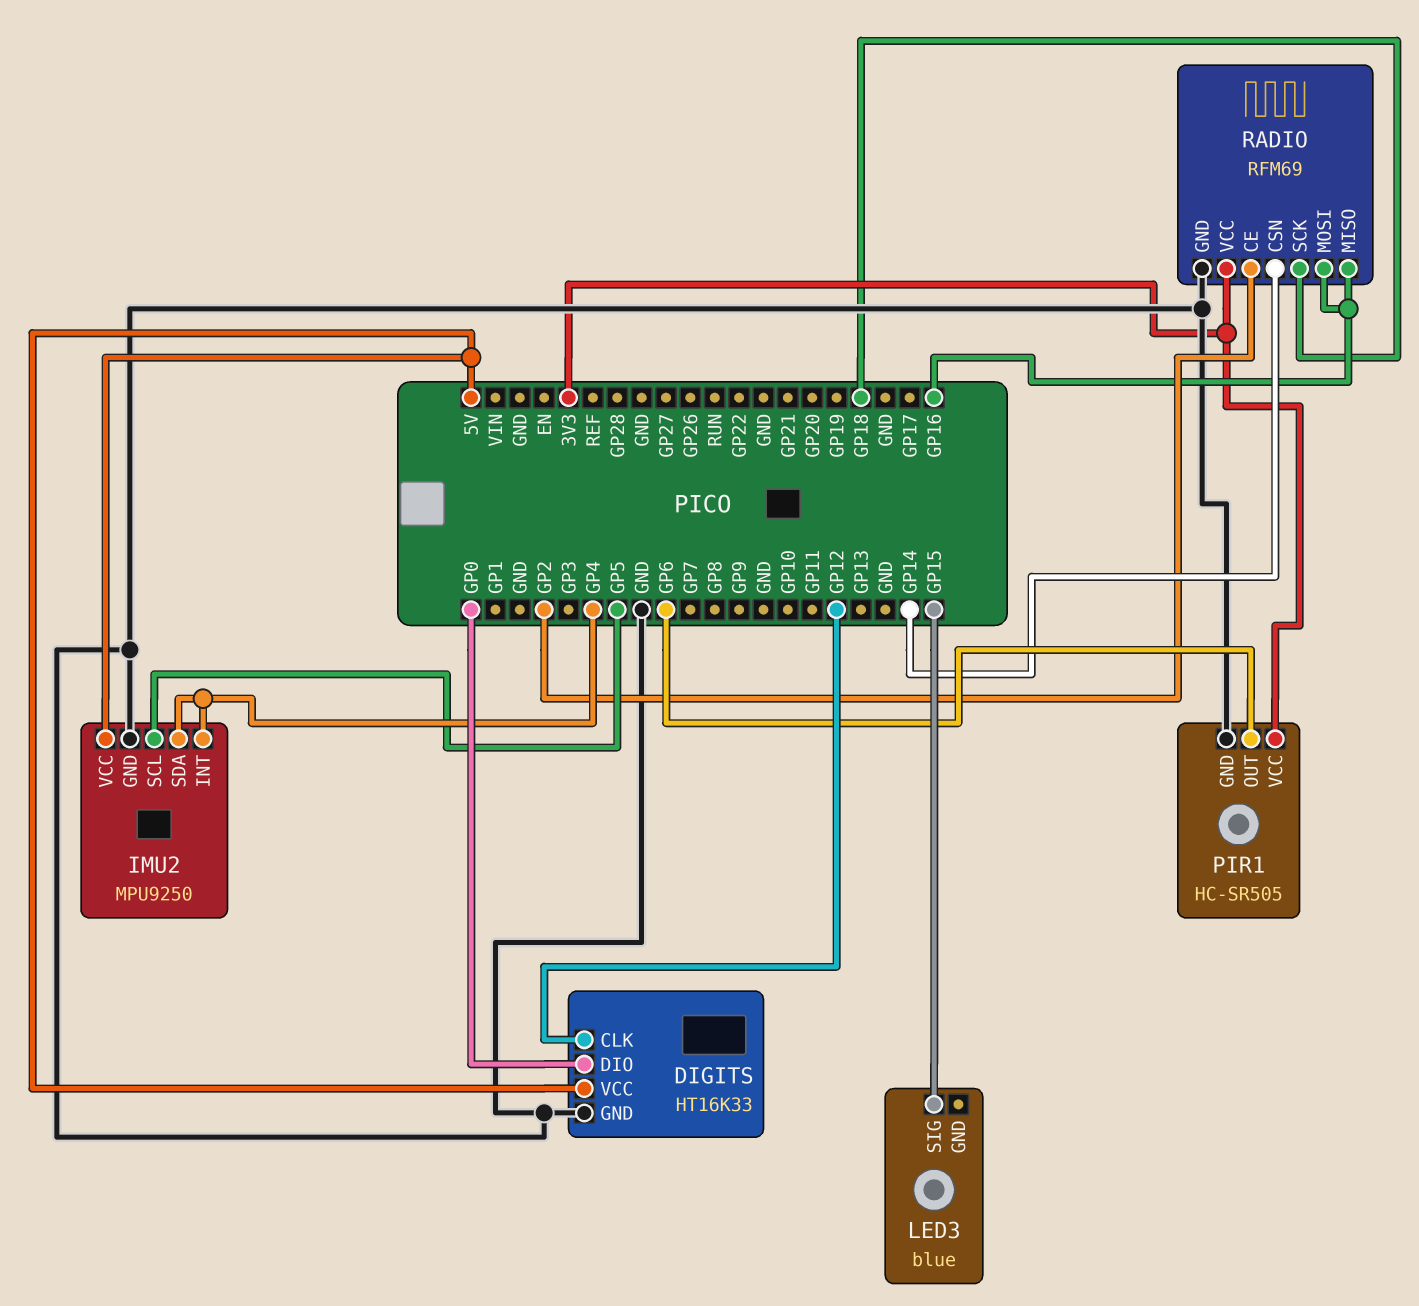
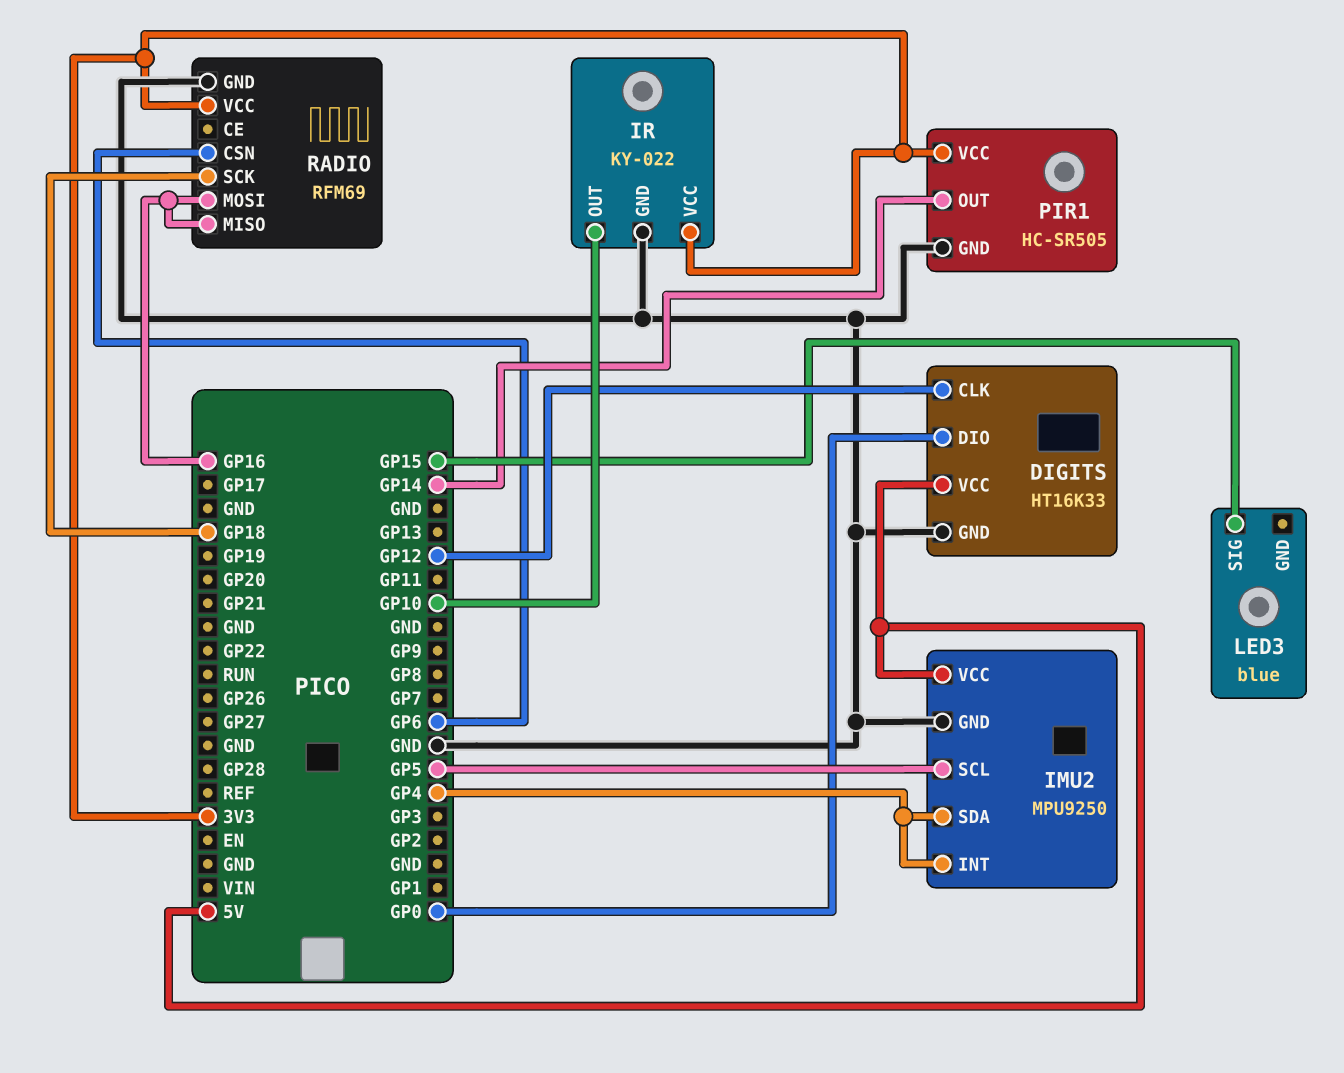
IR: none -> KY-022
IR pin GND: none -> GND
IR pin OUT: none -> GP10
IR pin VCC: none -> 3V3
PIR1 pin OUT: GP6 -> GP14
RADIO pin CE: GP2 -> none
RADIO pin CSN: GP14 -> GP6

